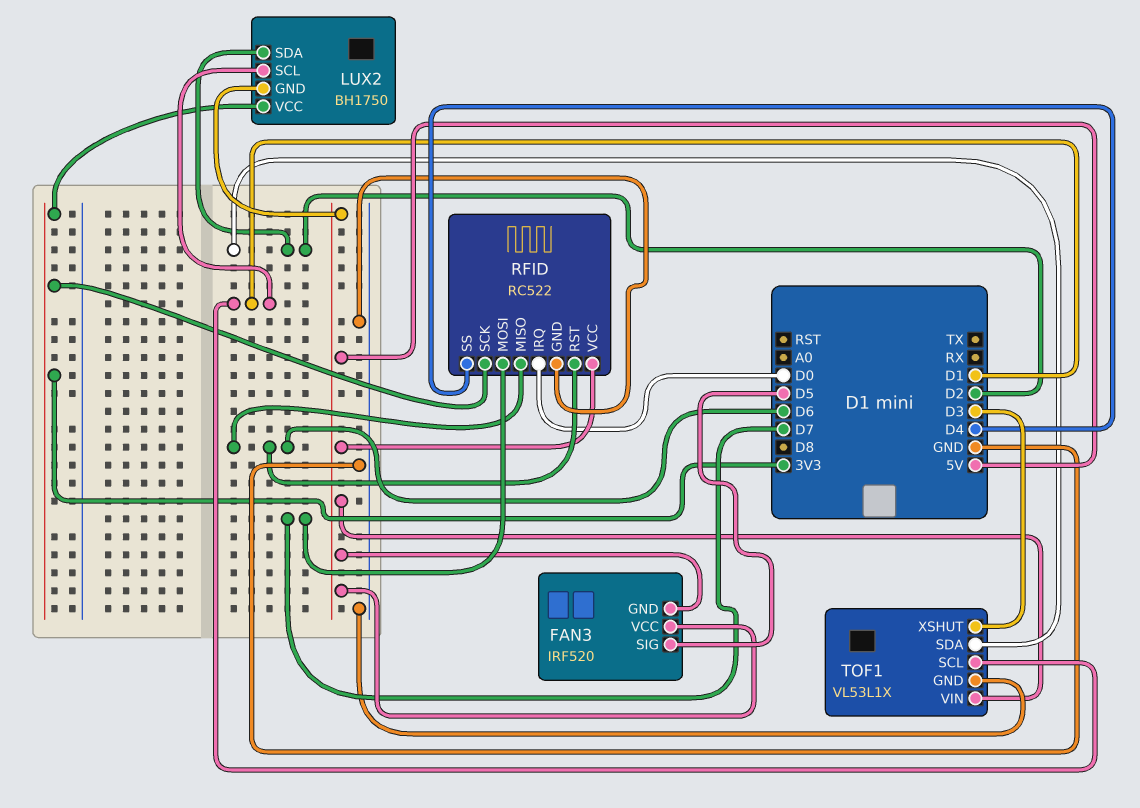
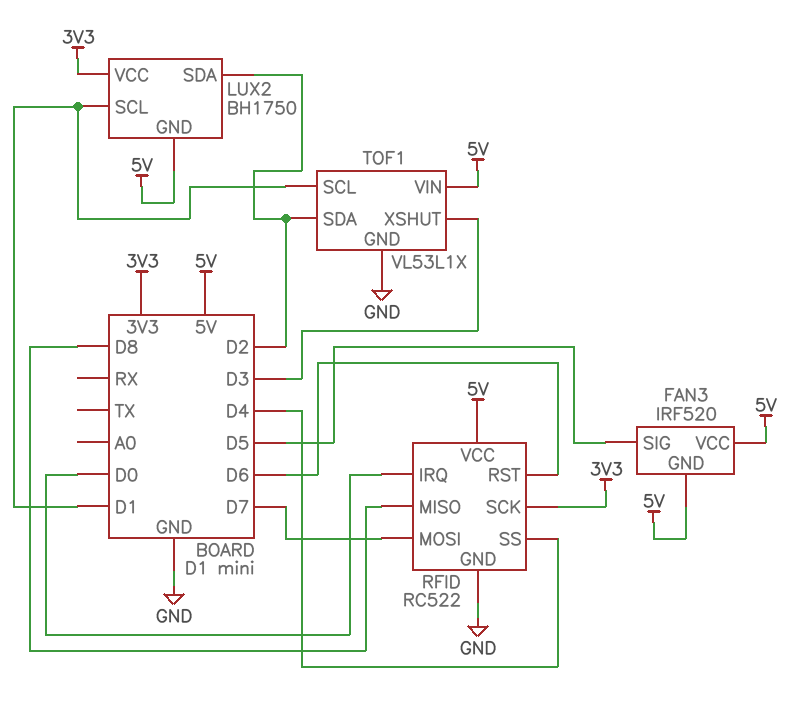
RFID pin MISO: D6 -> D8

